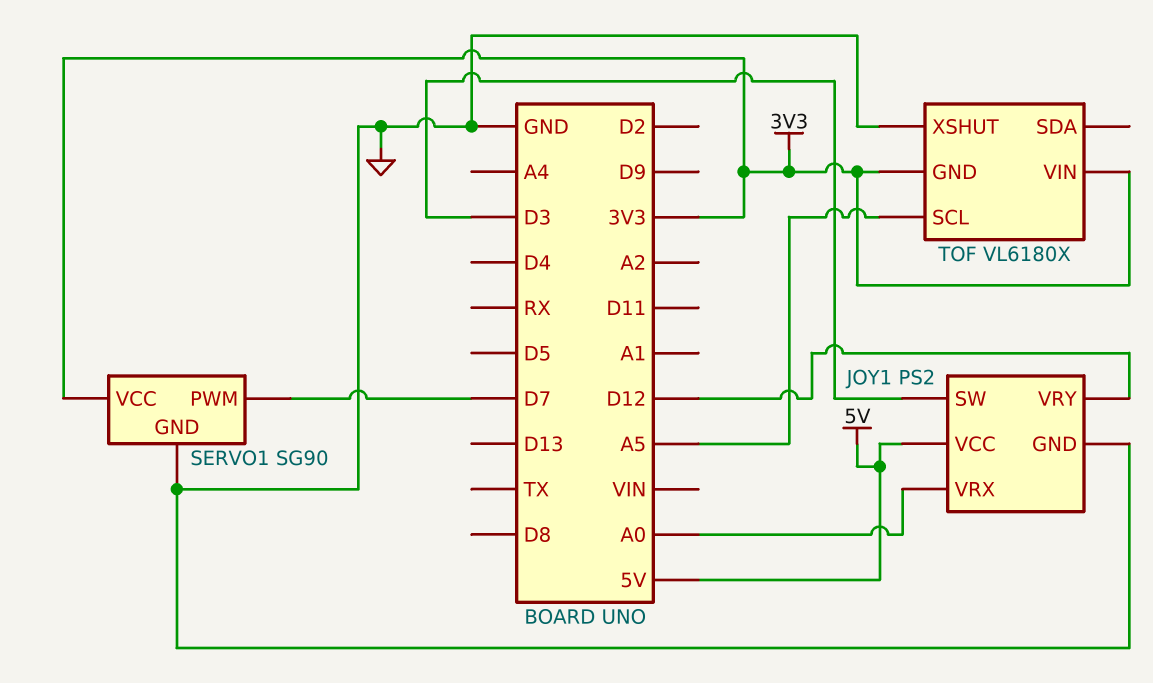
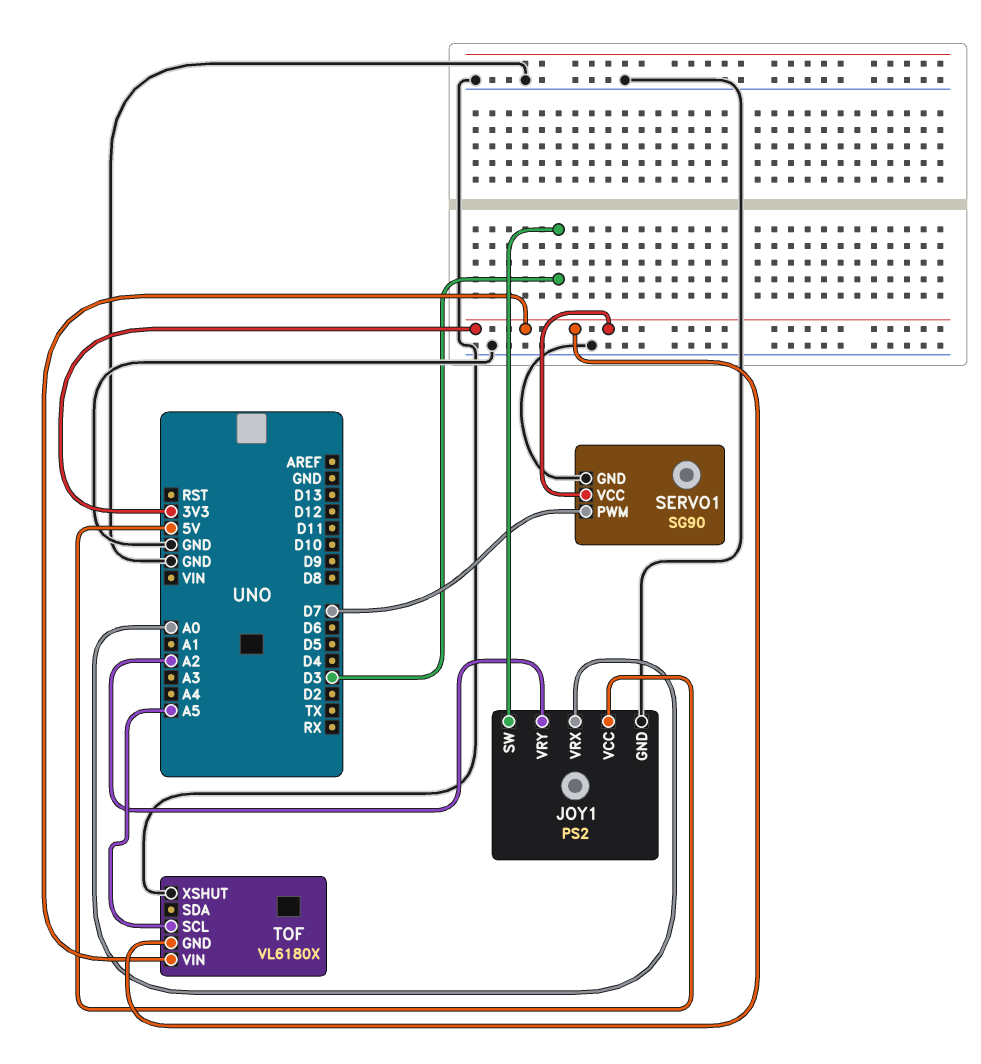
JOY1 pin VRY: D12 -> A2

